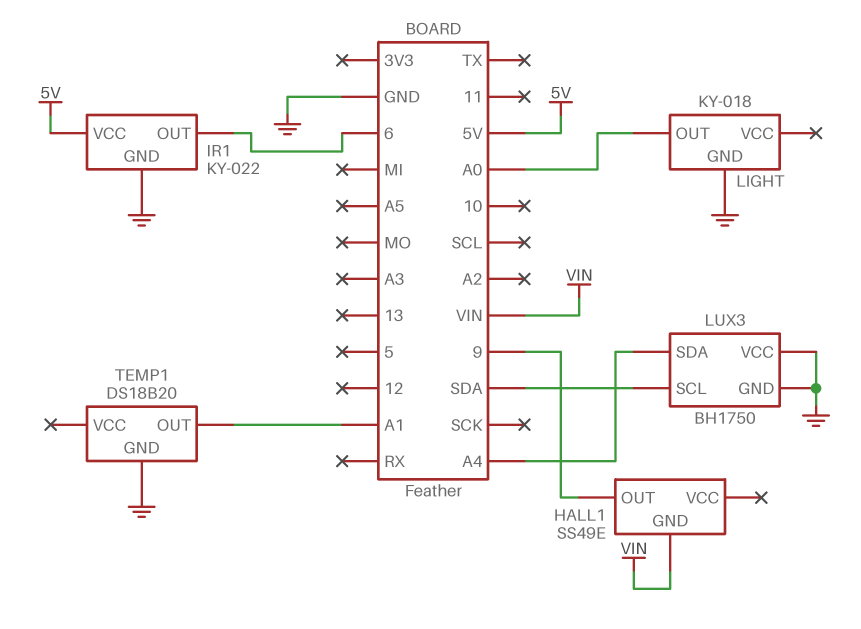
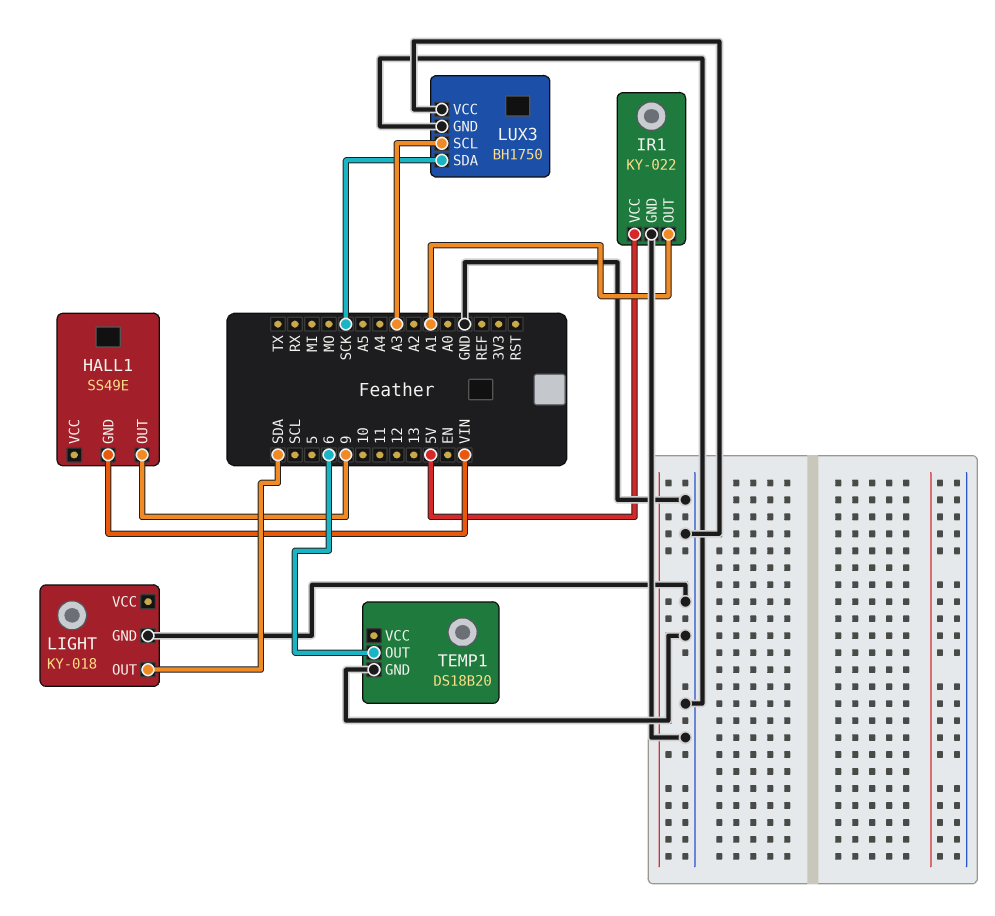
IR1 pin OUT: 6 -> A1
LIGHT pin OUT: A0 -> SDA
LUX3 pin SCL: SDA -> A3
LUX3 pin SDA: A4 -> SCK
TEMP1 pin OUT: A1 -> 6

